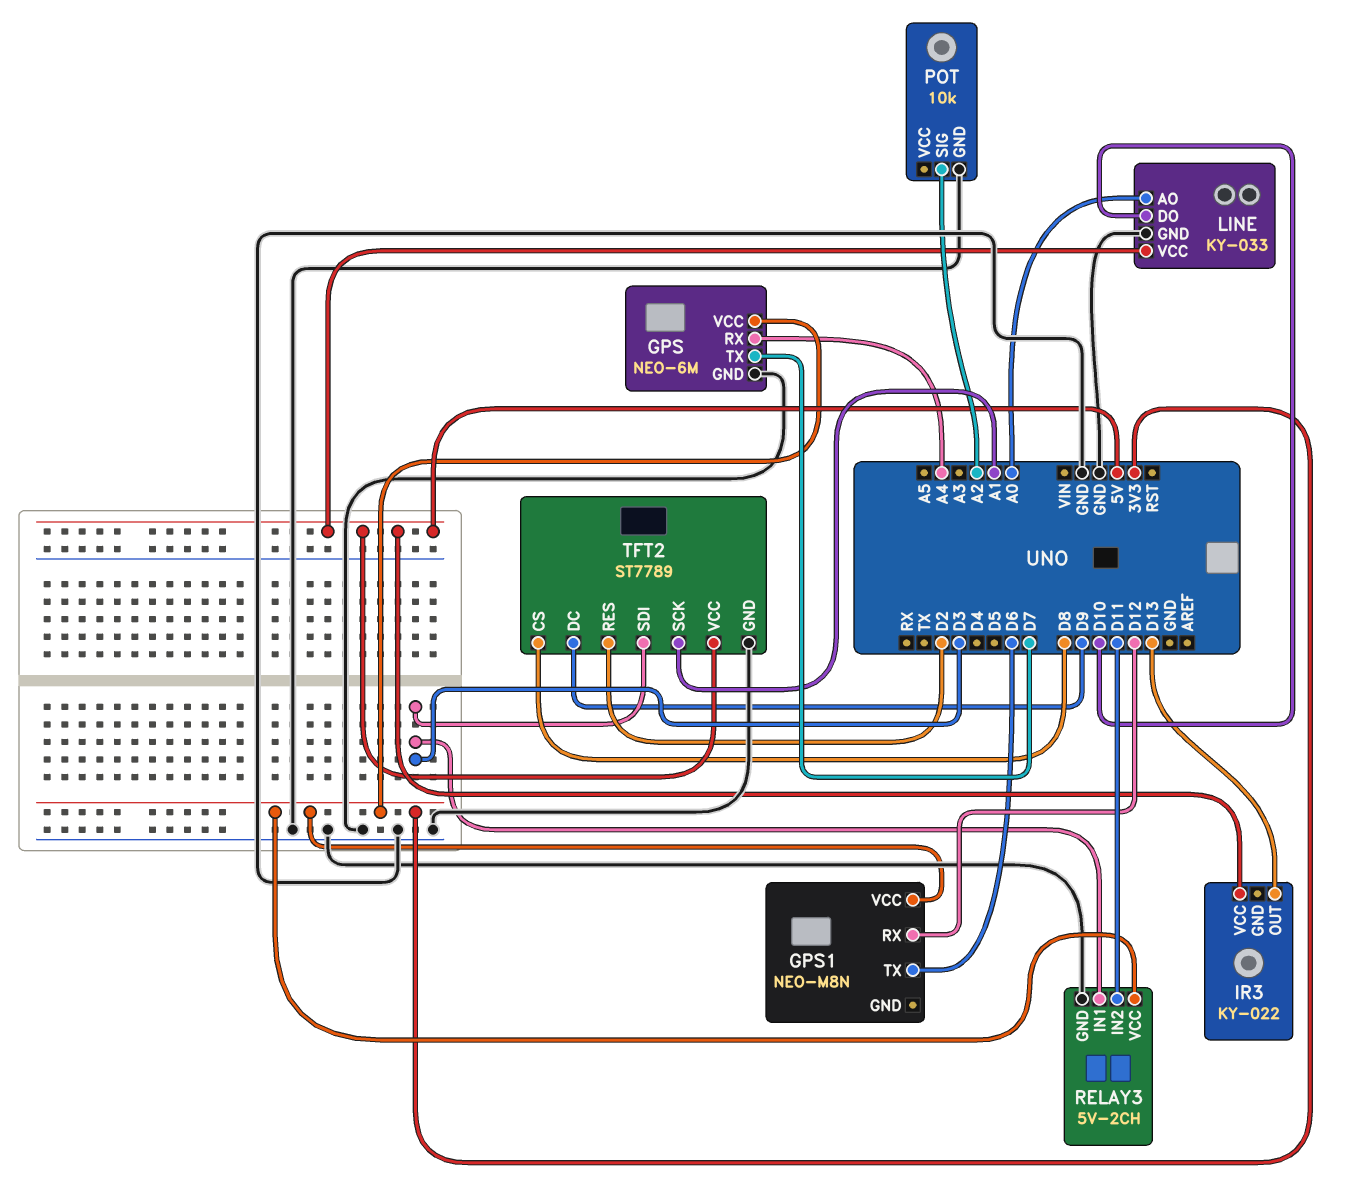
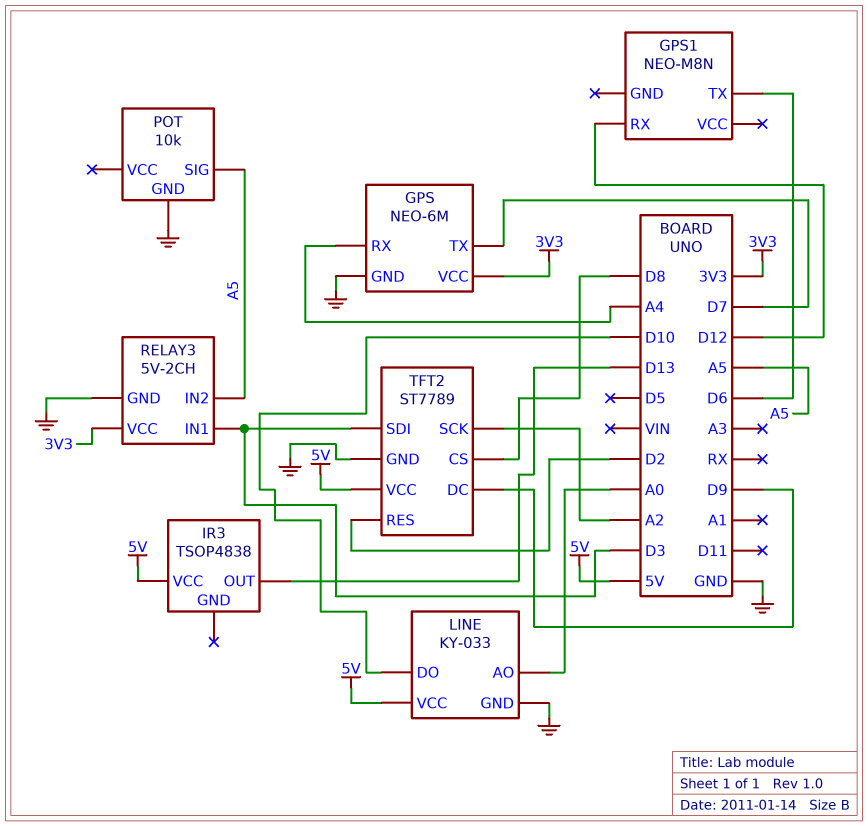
GPS1 pin VCC: 3V3 -> none
IR3: KY-022 -> TSOP4838
POT pin SIG: A2 -> A5
RELAY3 pin IN2: D11 -> A5
TFT2 pin SCK: A1 -> A2

